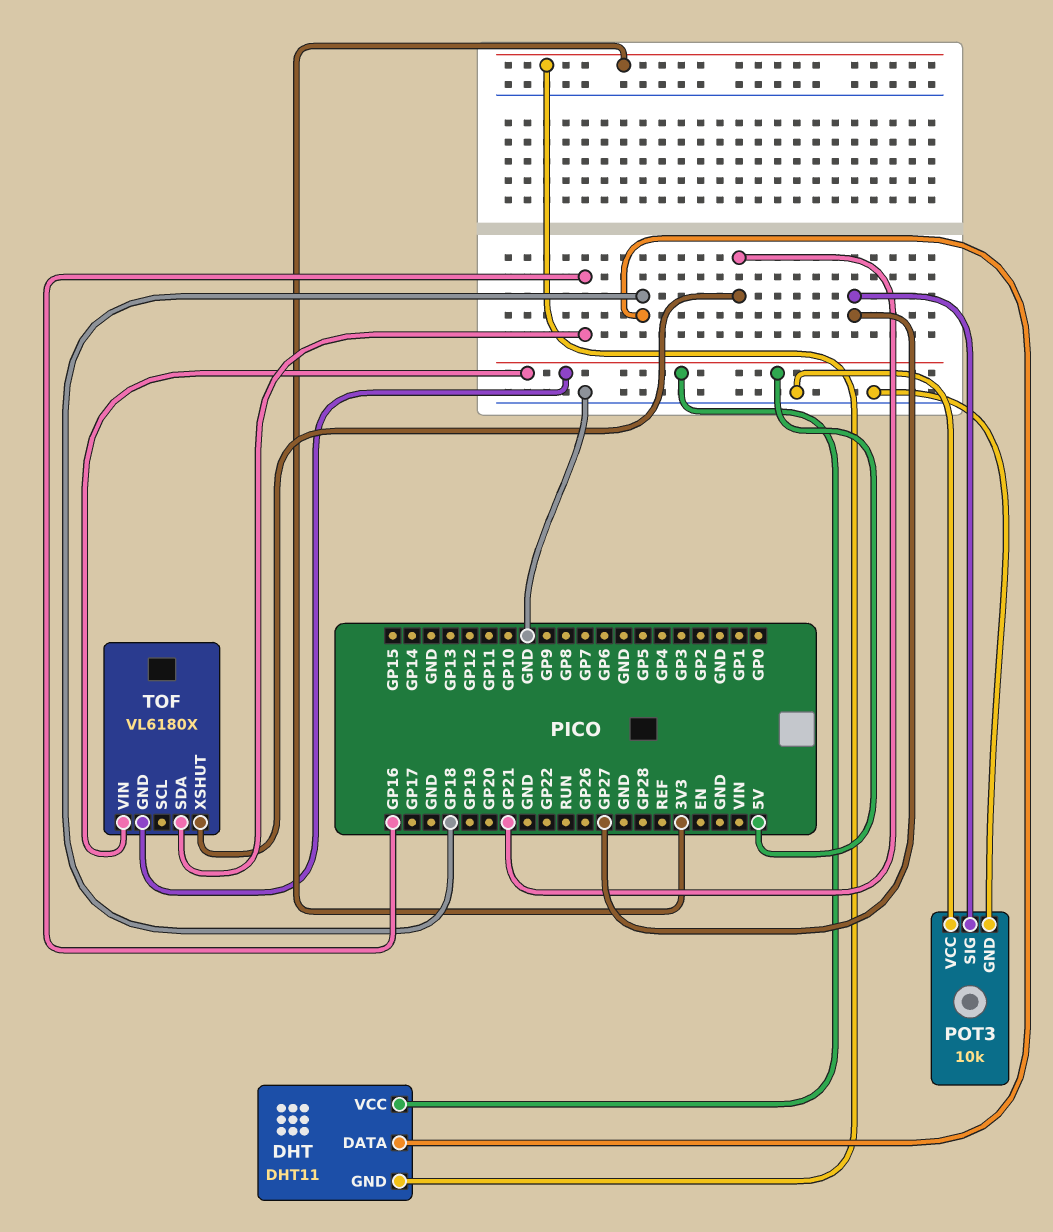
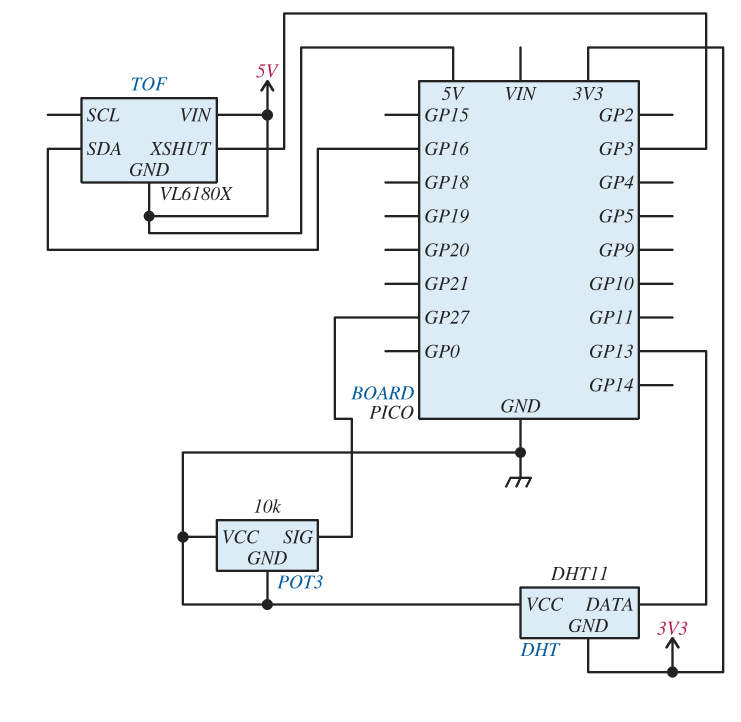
DHT pin DATA: GP18 -> GP13
DHT pin VCC: 5V -> GND
TOF pin XSHUT: GP21 -> GP3

